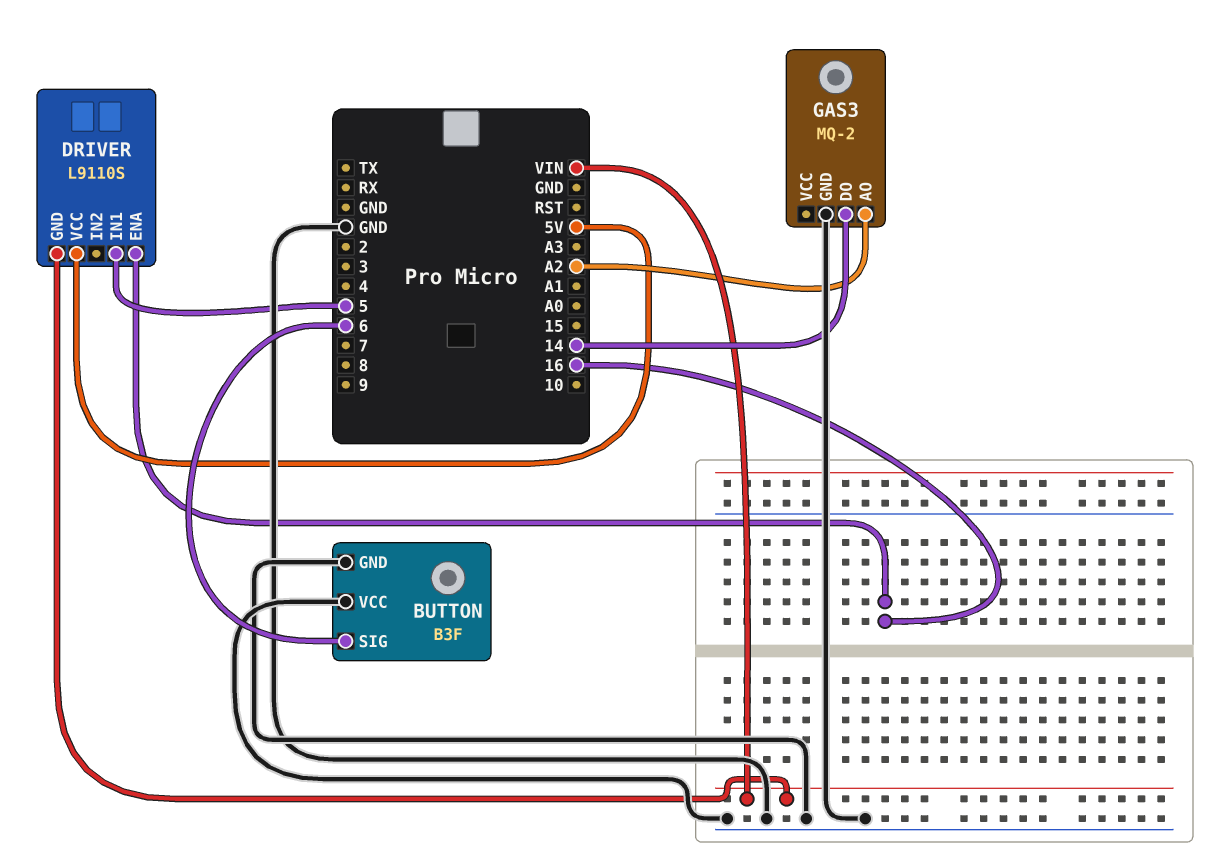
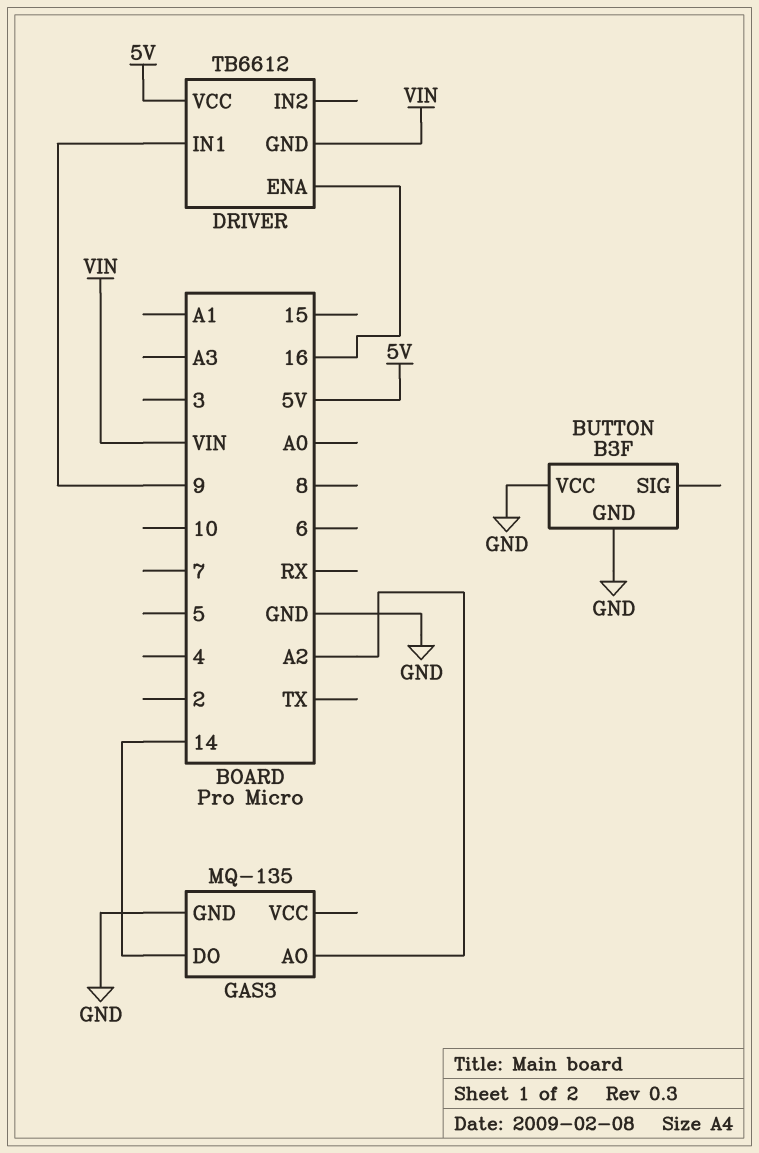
BUTTON pin SIG: 6 -> none
DRIVER: L9110S -> TB6612
DRIVER pin IN1: 5 -> 9
GAS3: MQ-2 -> MQ-135

